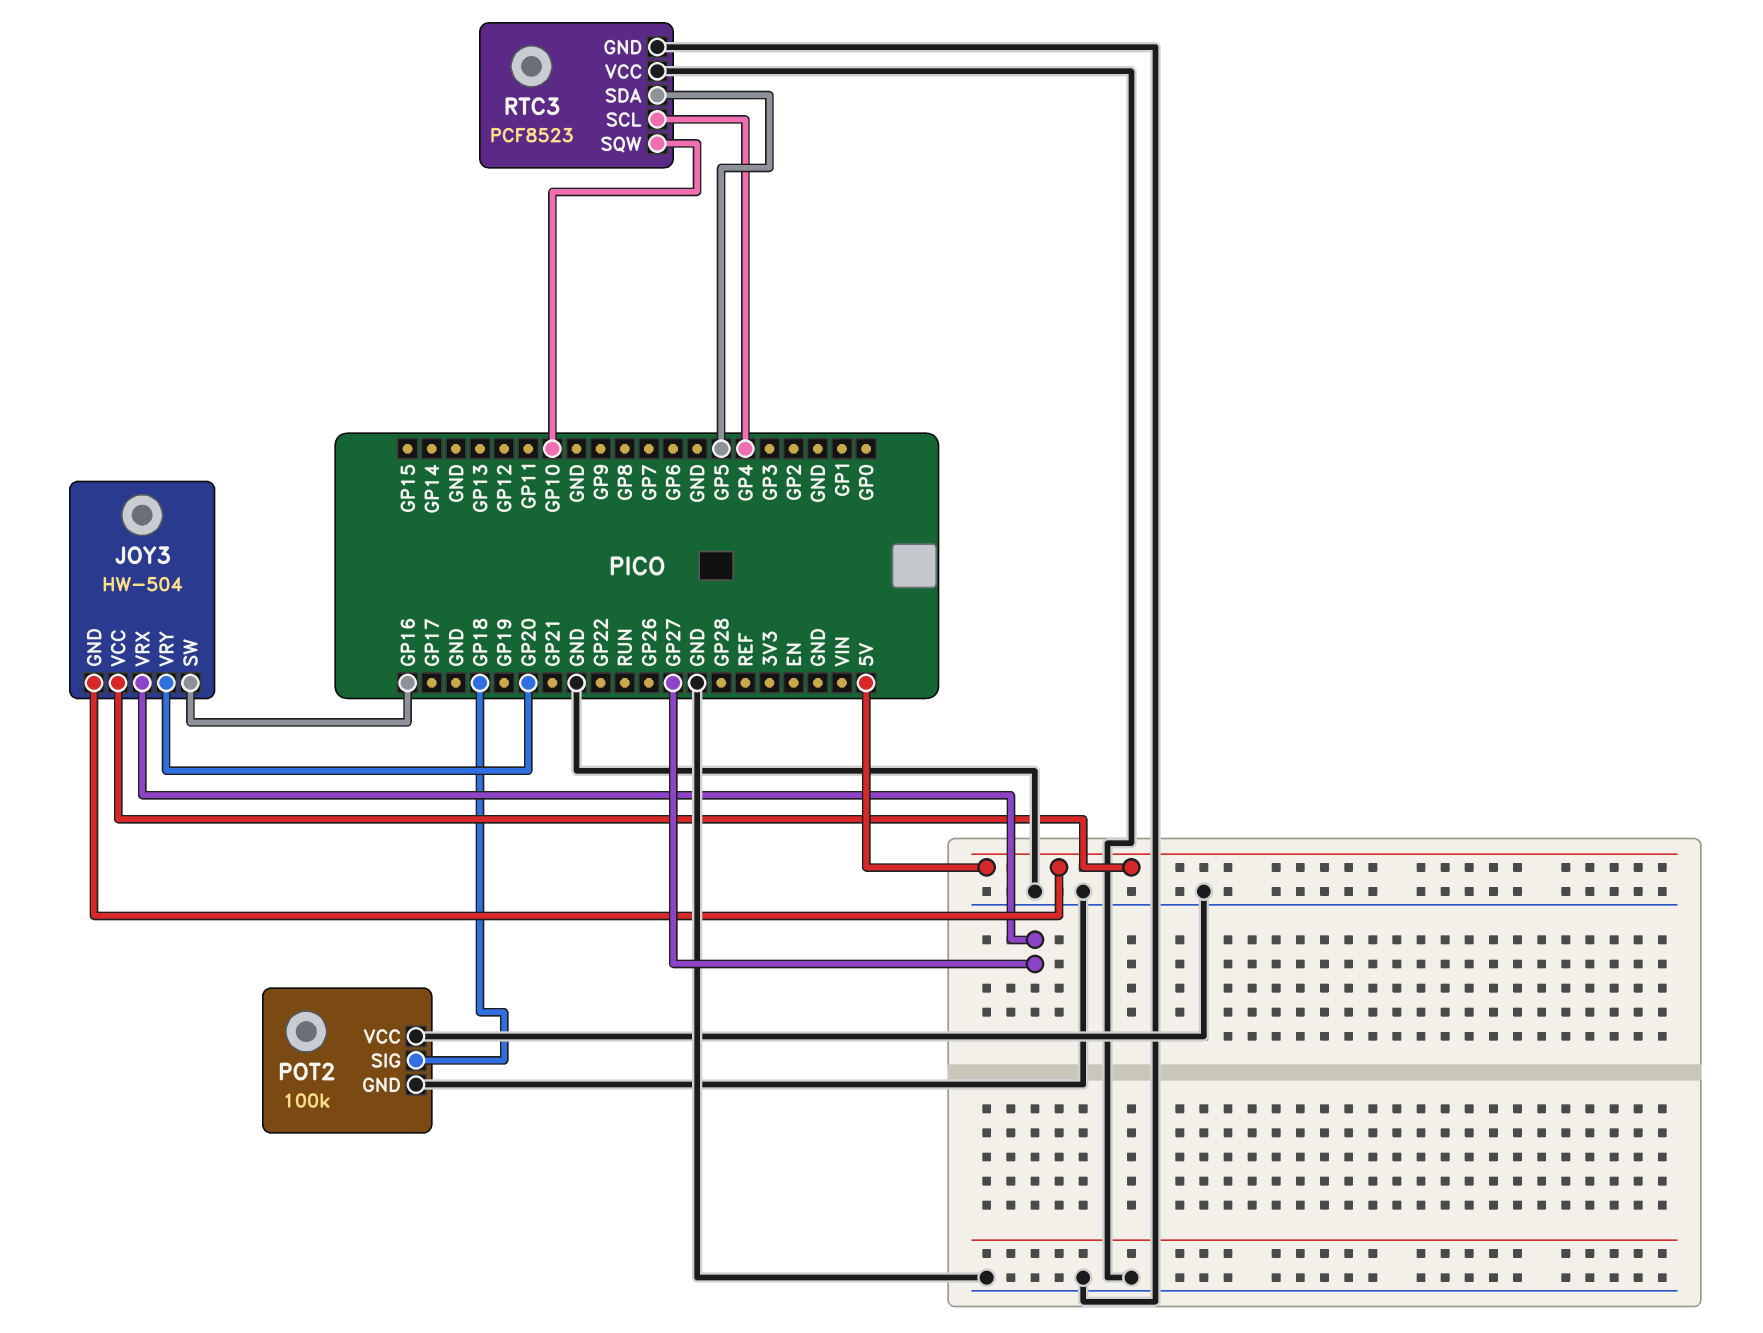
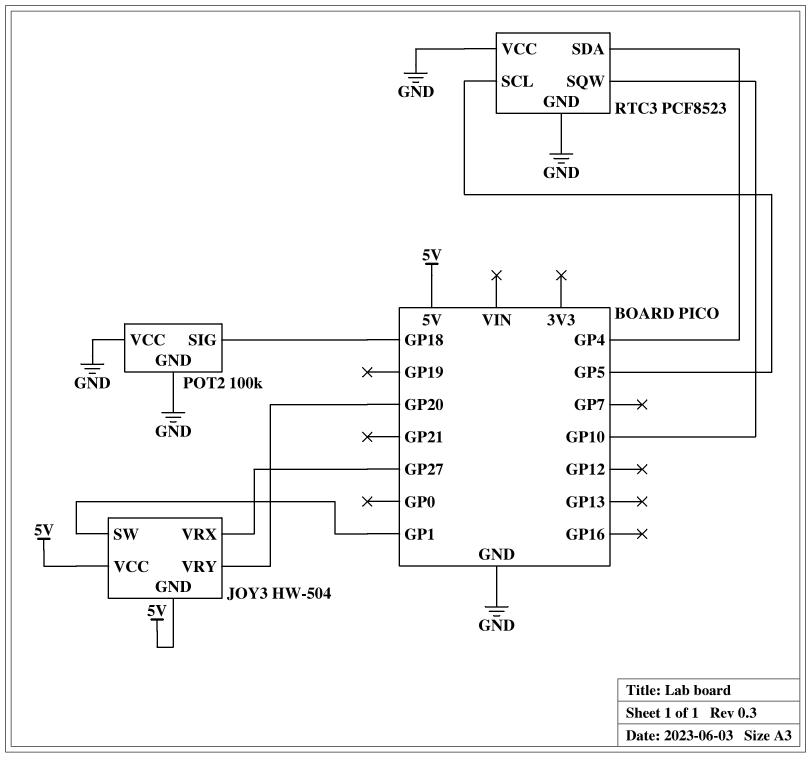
JOY3 pin SW: GP16 -> GP1
RTC3 pin SCL: GP4 -> GP5
RTC3 pin SDA: GP5 -> GP4

